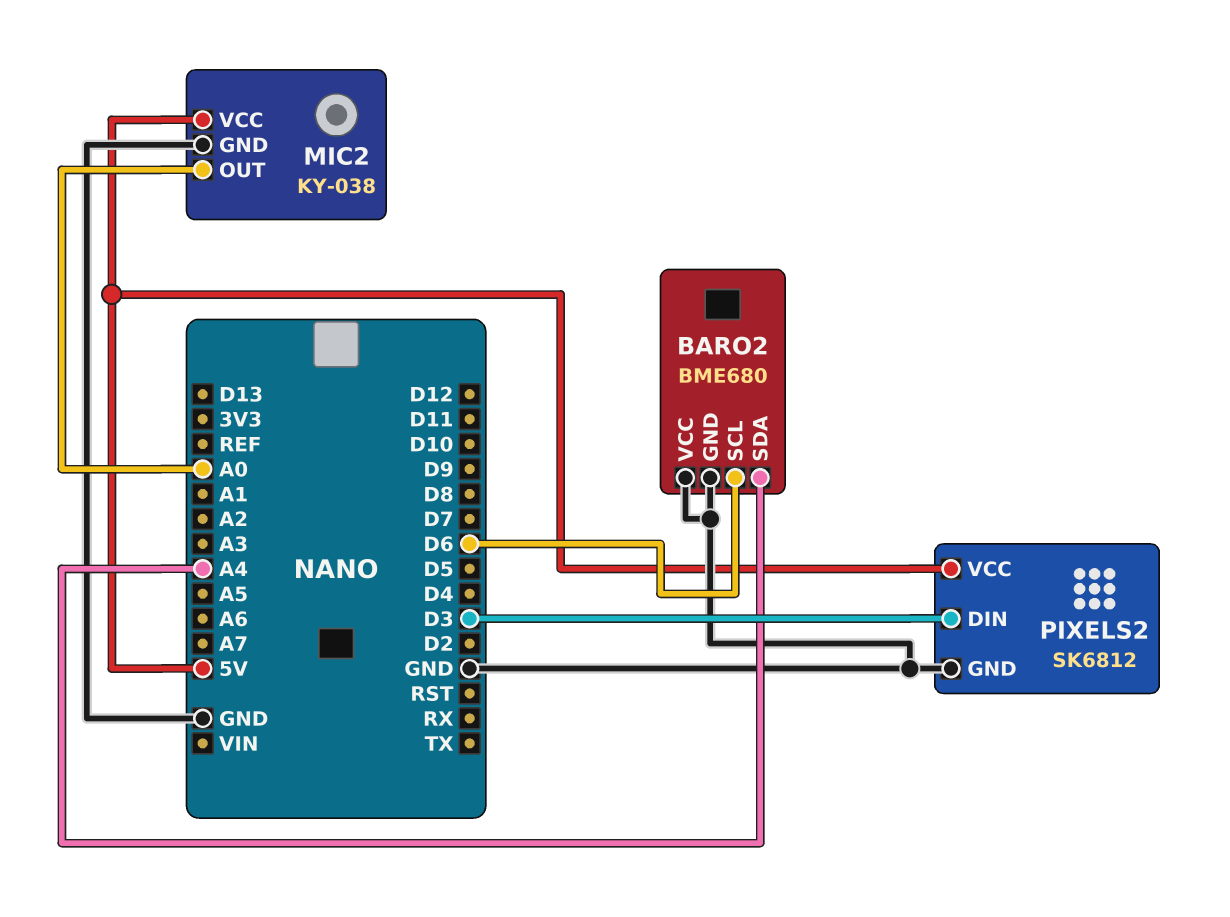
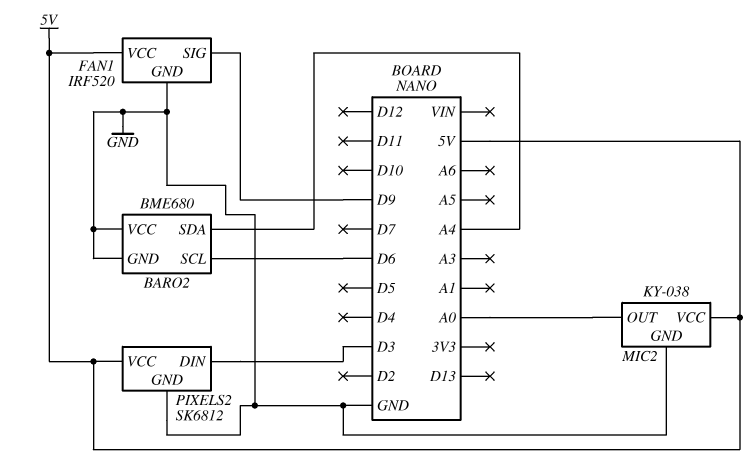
FAN1: none -> IRF520
FAN1 pin GND: none -> GND
FAN1 pin SIG: none -> D9
FAN1 pin VCC: none -> 5V

